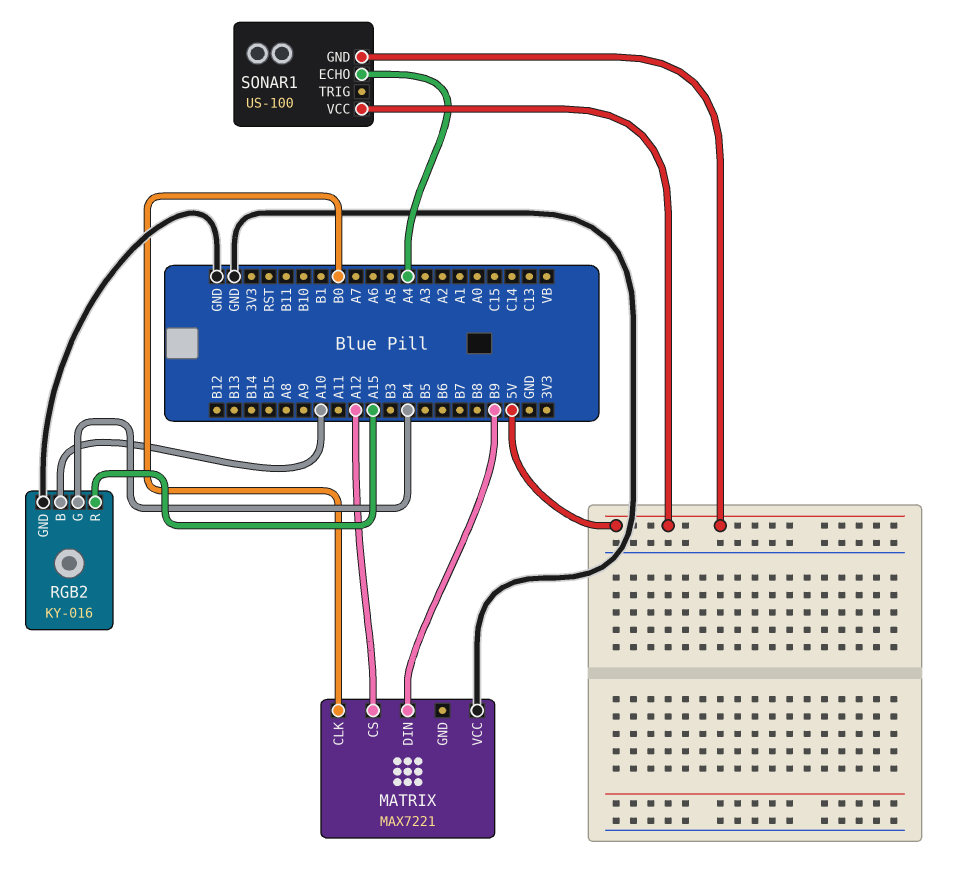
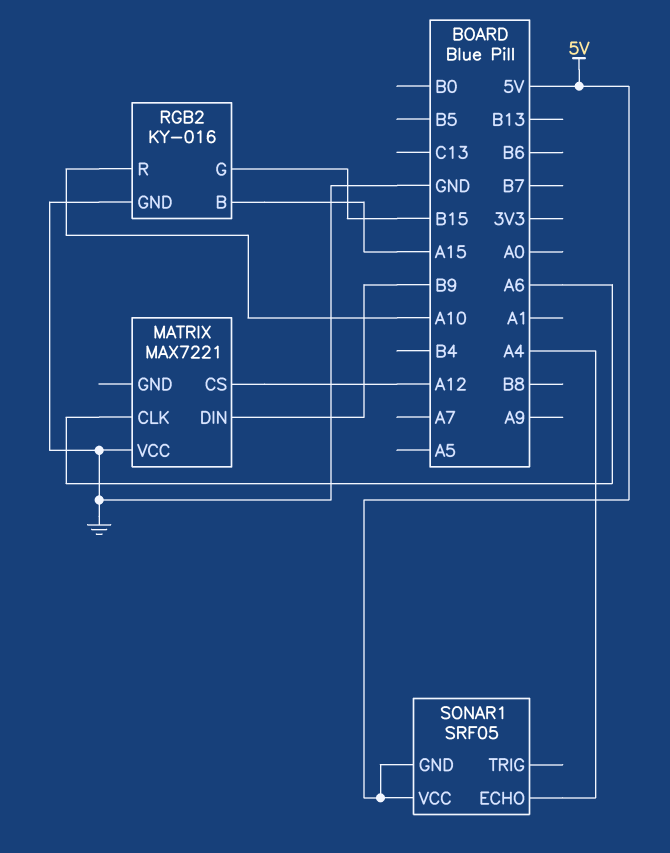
MATRIX pin CLK: B0 -> A6
RGB2 pin B: A10 -> A15
RGB2 pin G: B4 -> B15
RGB2 pin R: A15 -> A10
SONAR1: US-100 -> SRF05

